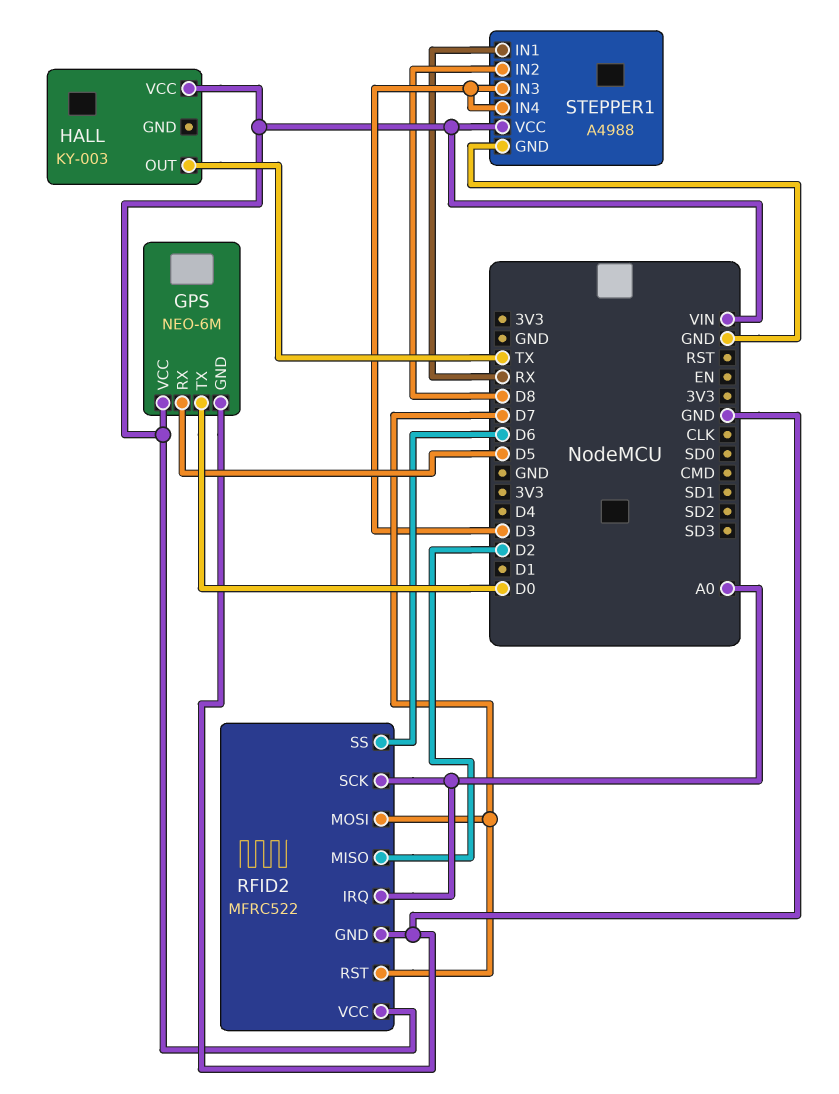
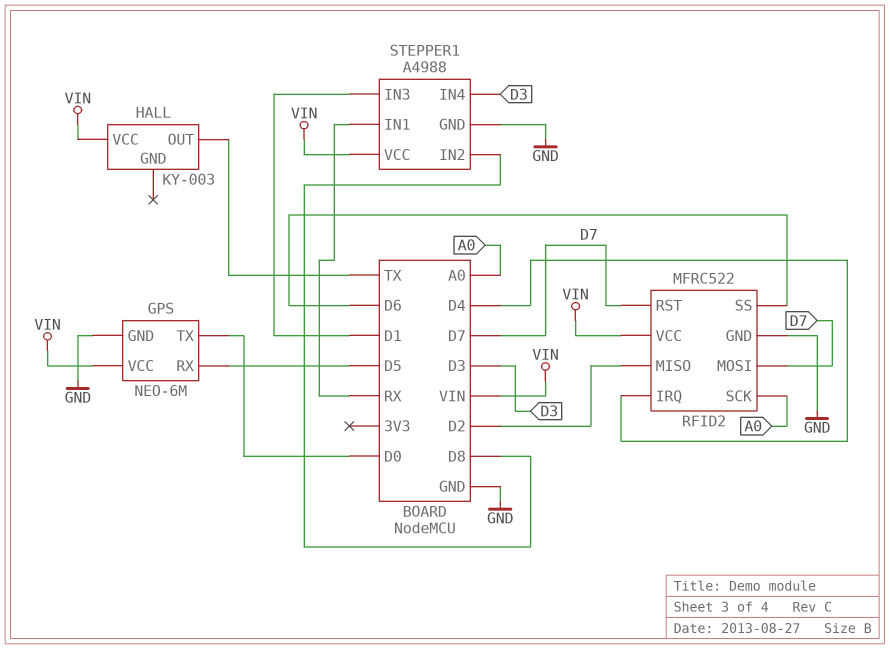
RFID2 pin IRQ: A0 -> D4
STEPPER1 pin IN3: D3 -> D1

